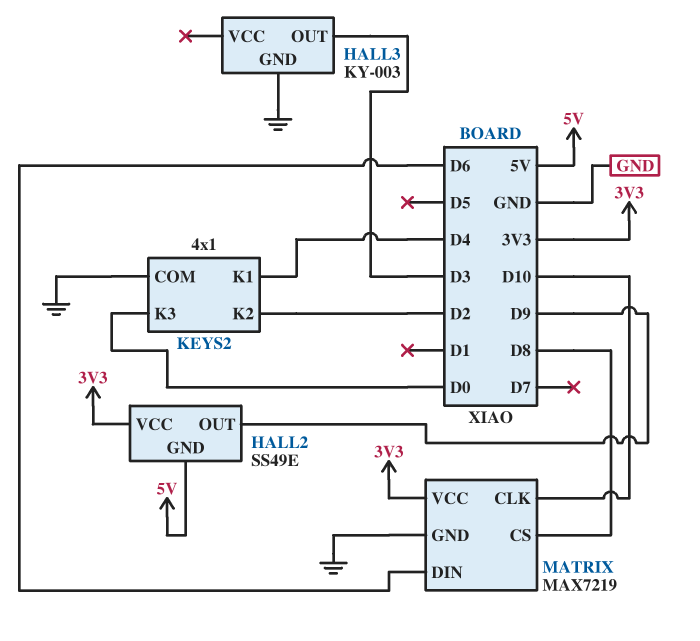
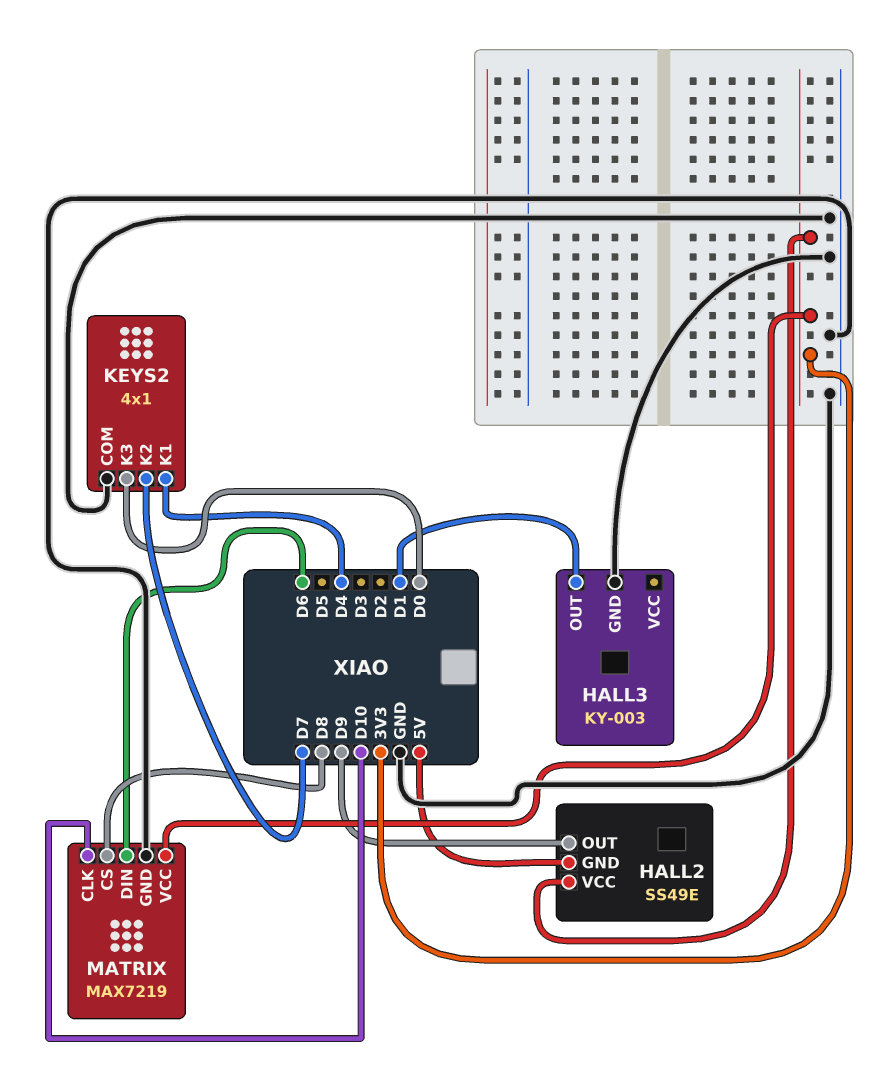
HALL3 pin OUT: D3 -> D1
KEYS2 pin K2: D2 -> D7

